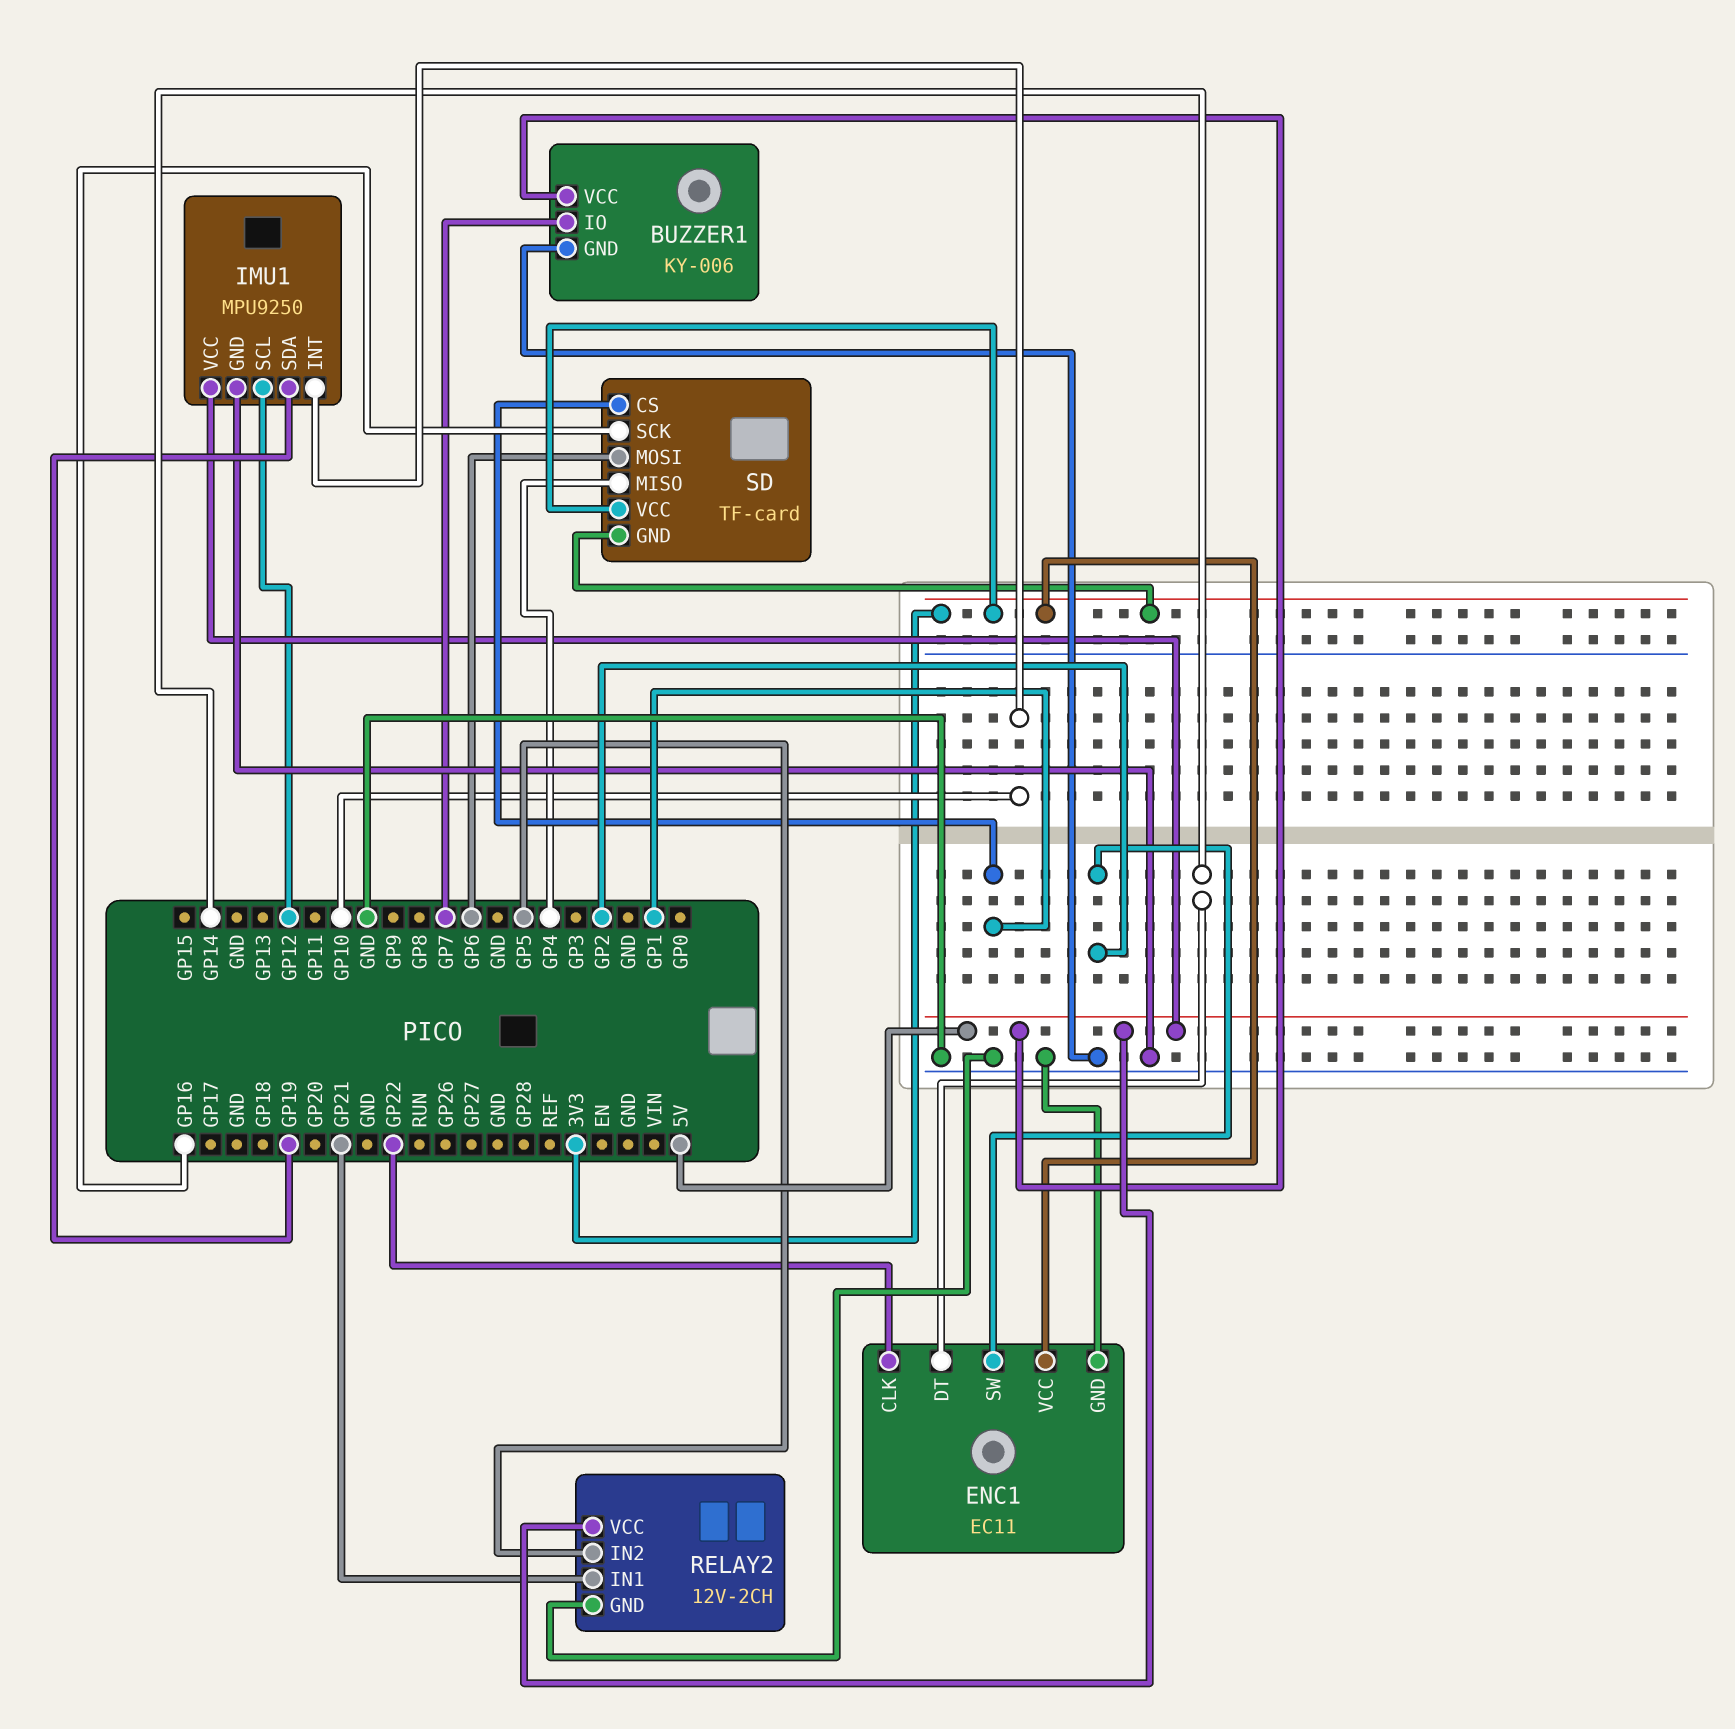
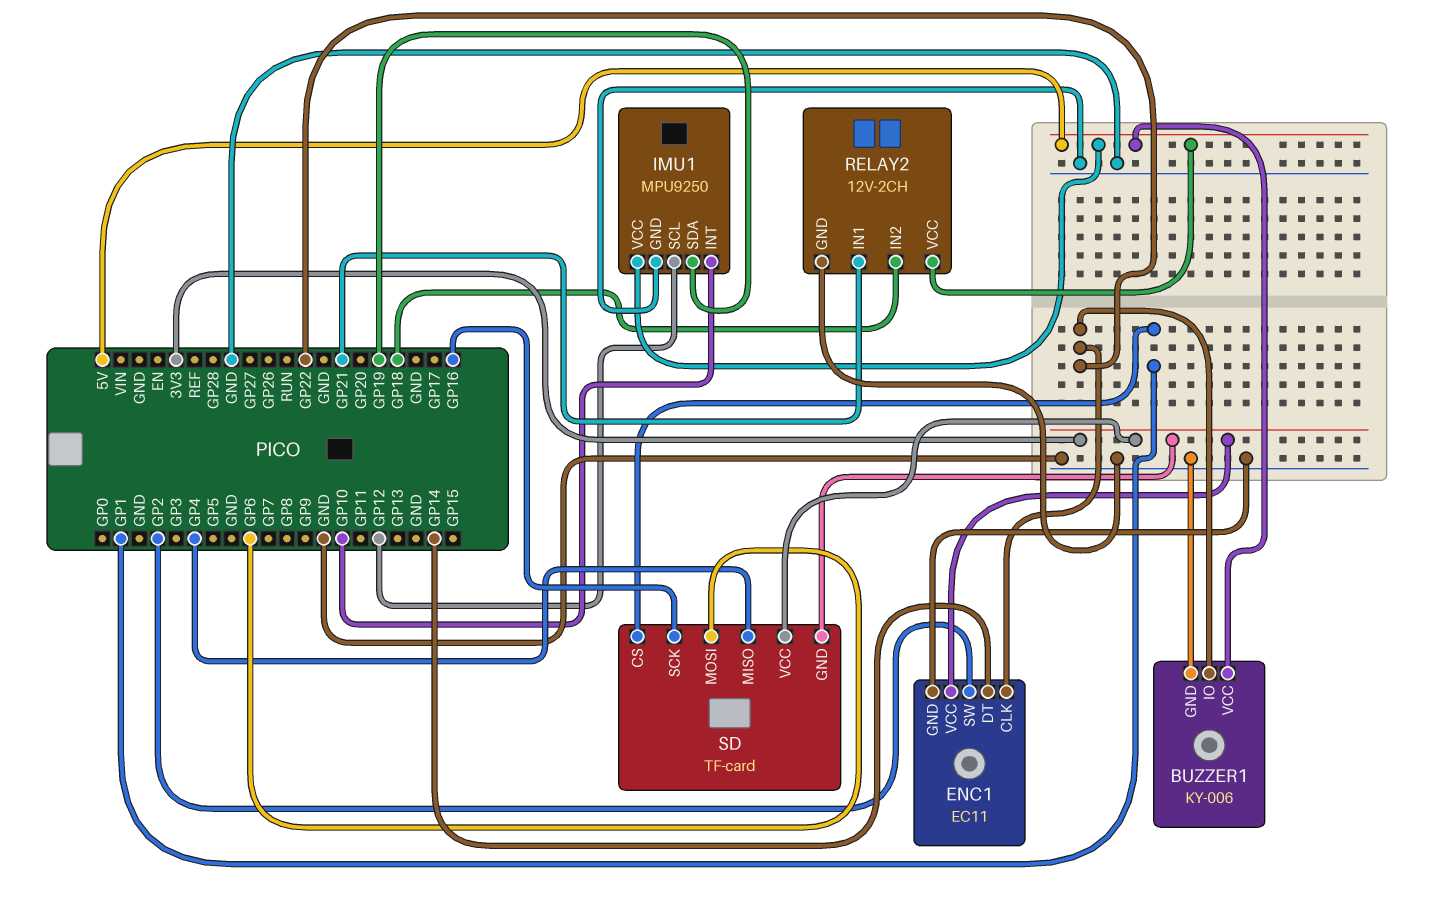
BUZZER1 pin IO: GP7 -> GP22
RELAY2 pin IN2: GP5 -> GP18

